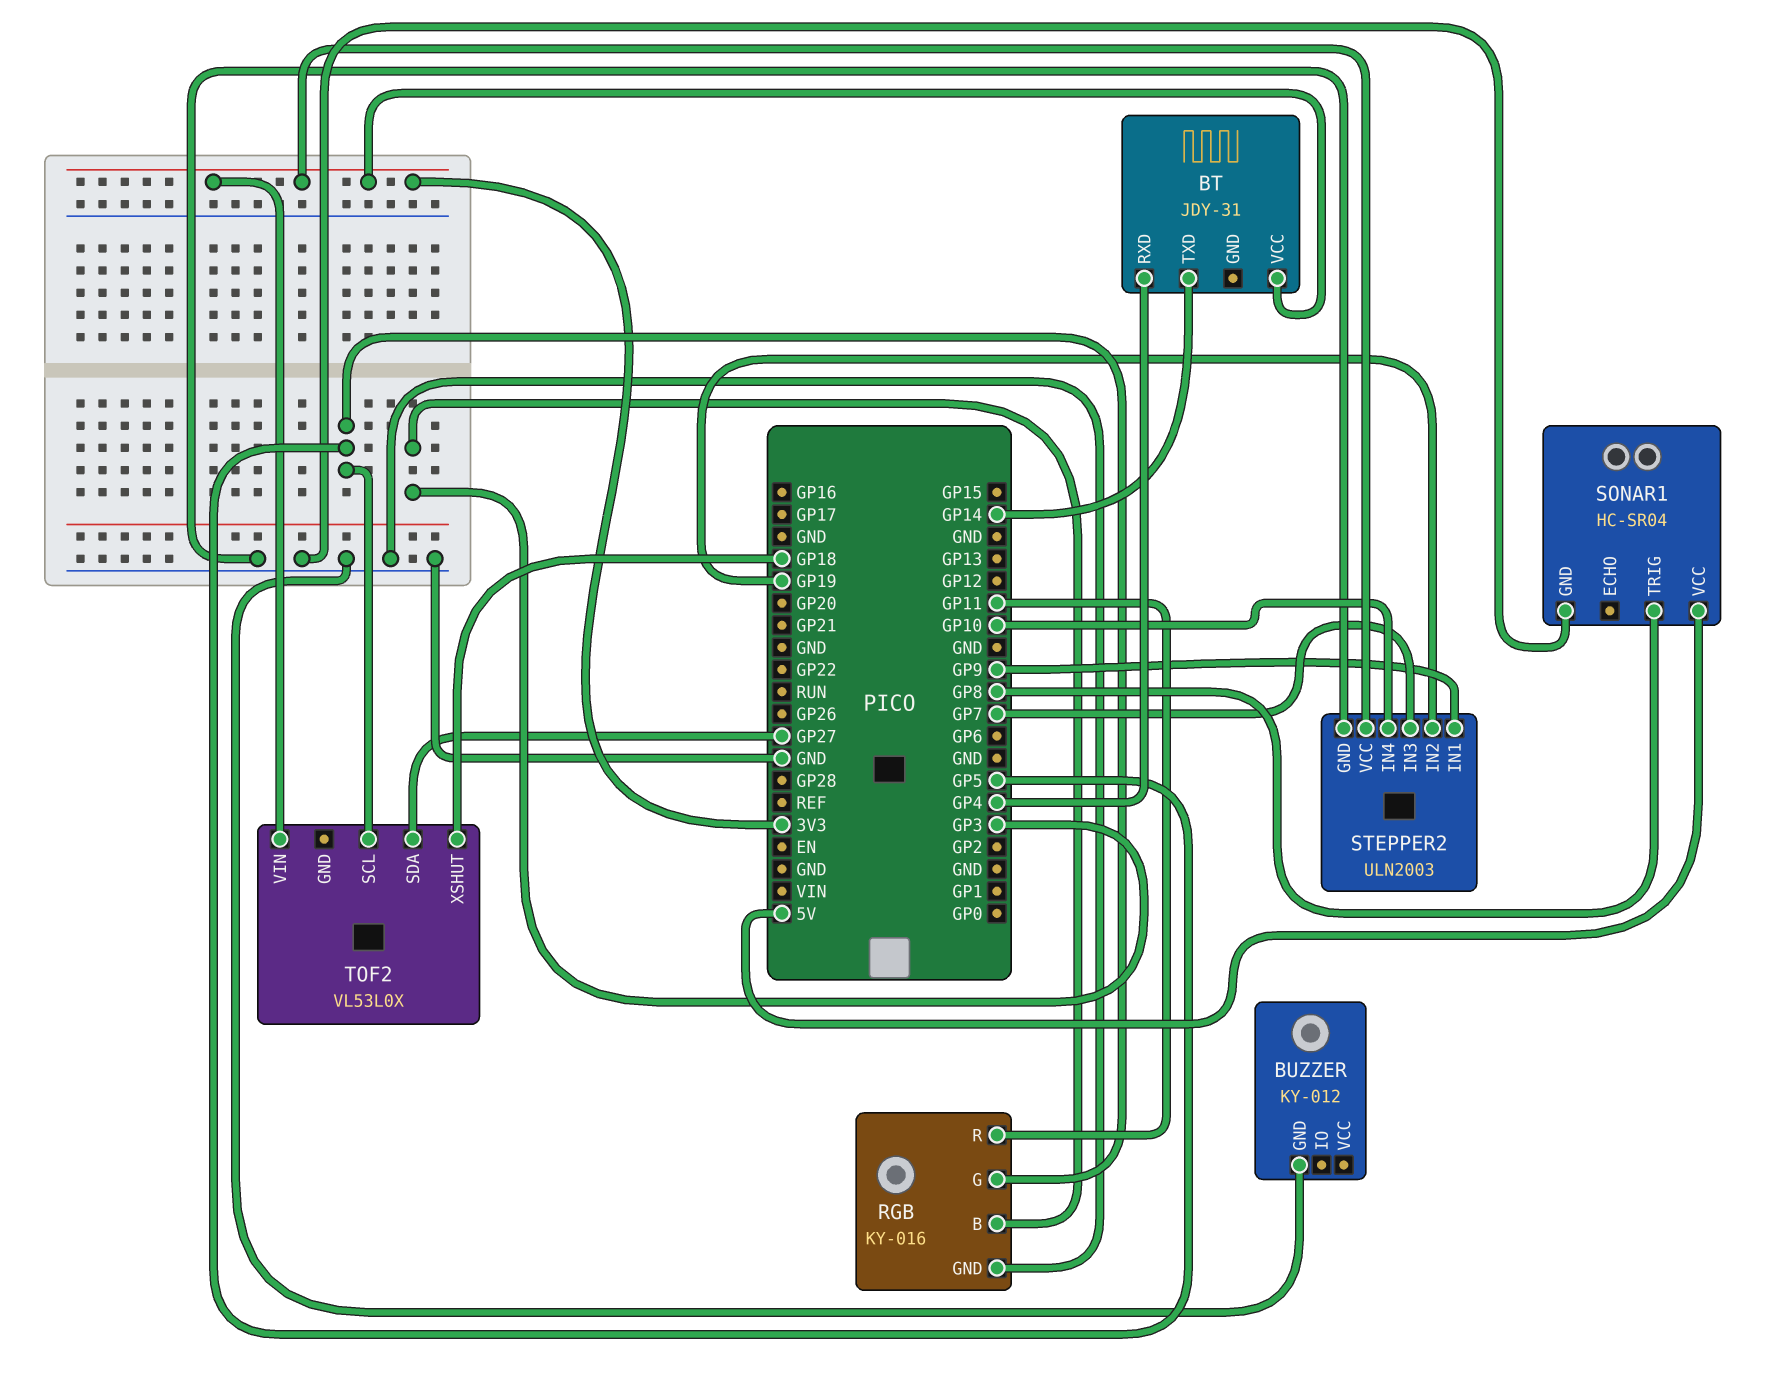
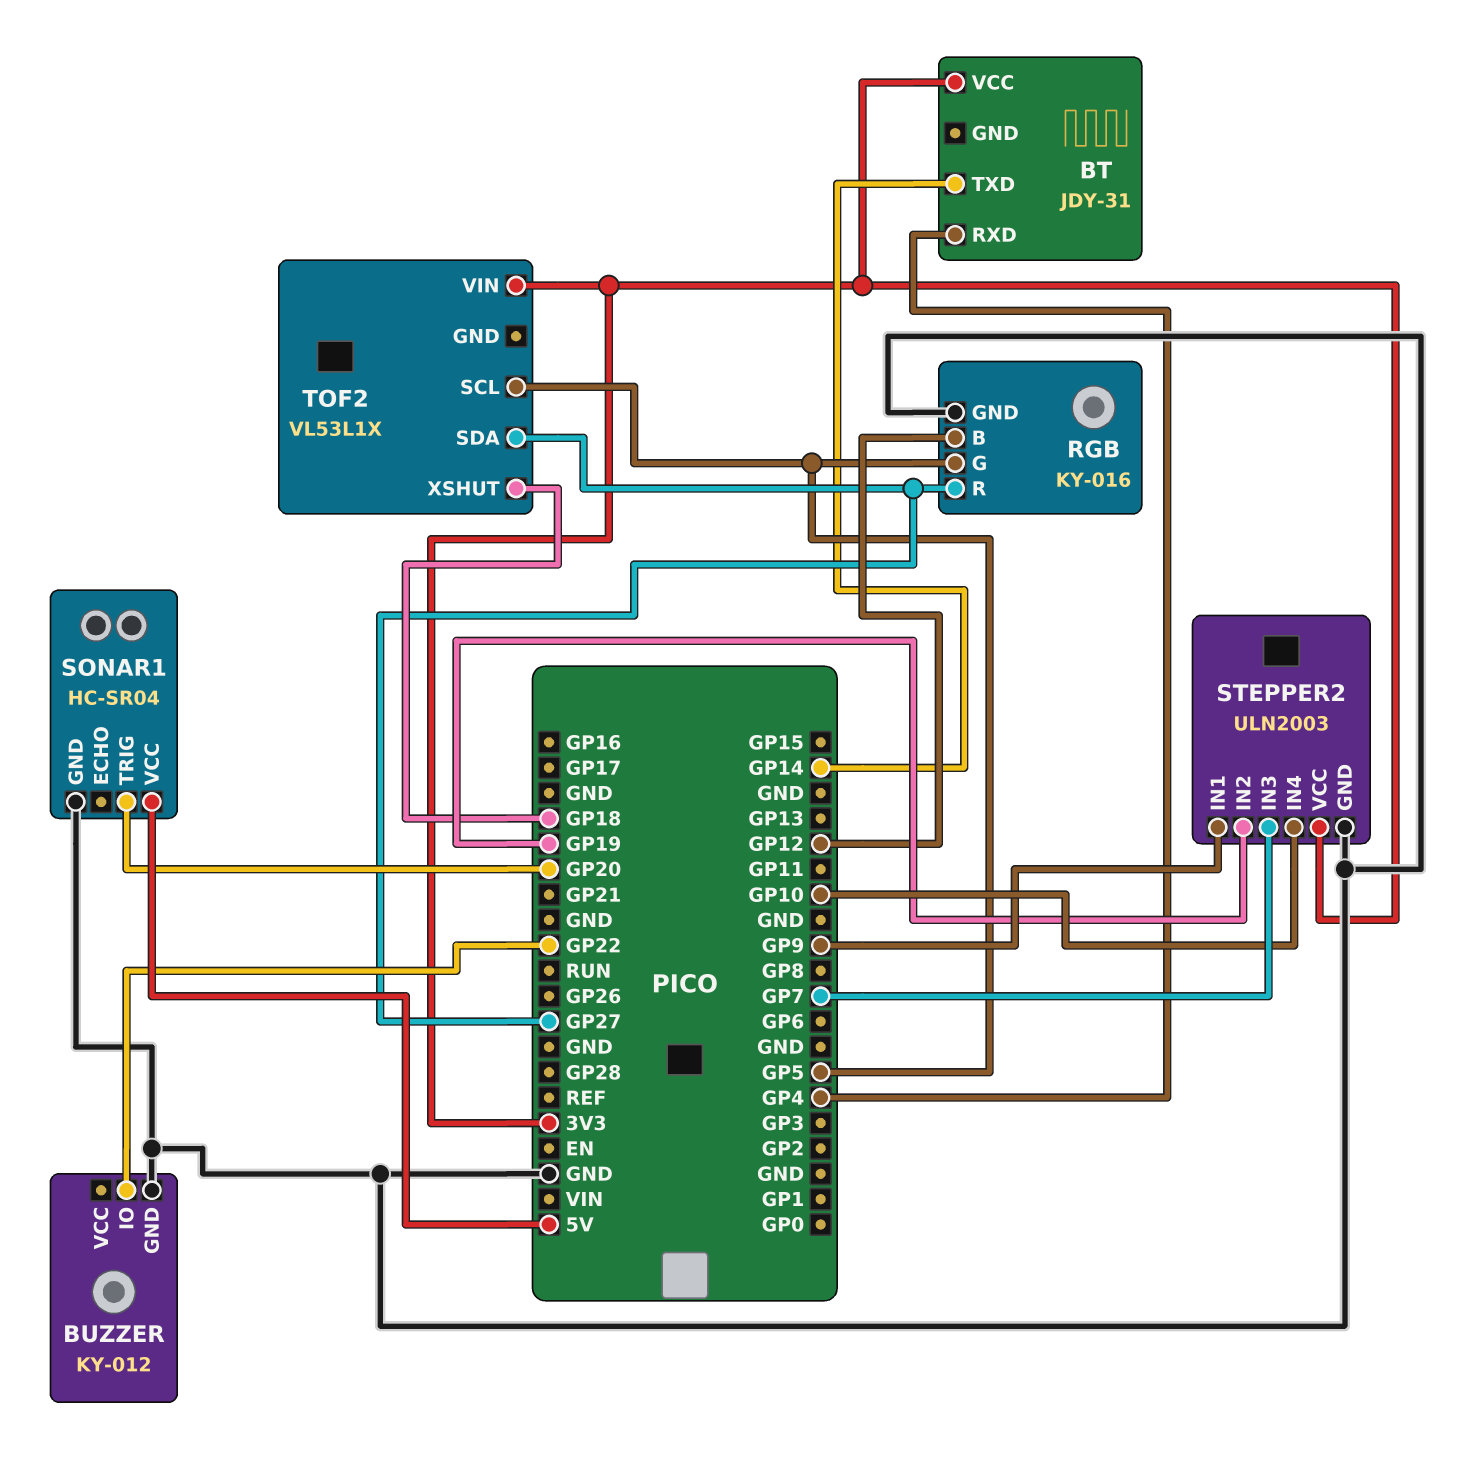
BUZZER pin IO: none -> GP22
RGB pin B: GP3 -> GP12
RGB pin R: GP11 -> GP27
SONAR1 pin TRIG: GP8 -> GP20
TOF2: VL53L0X -> VL53L1X

